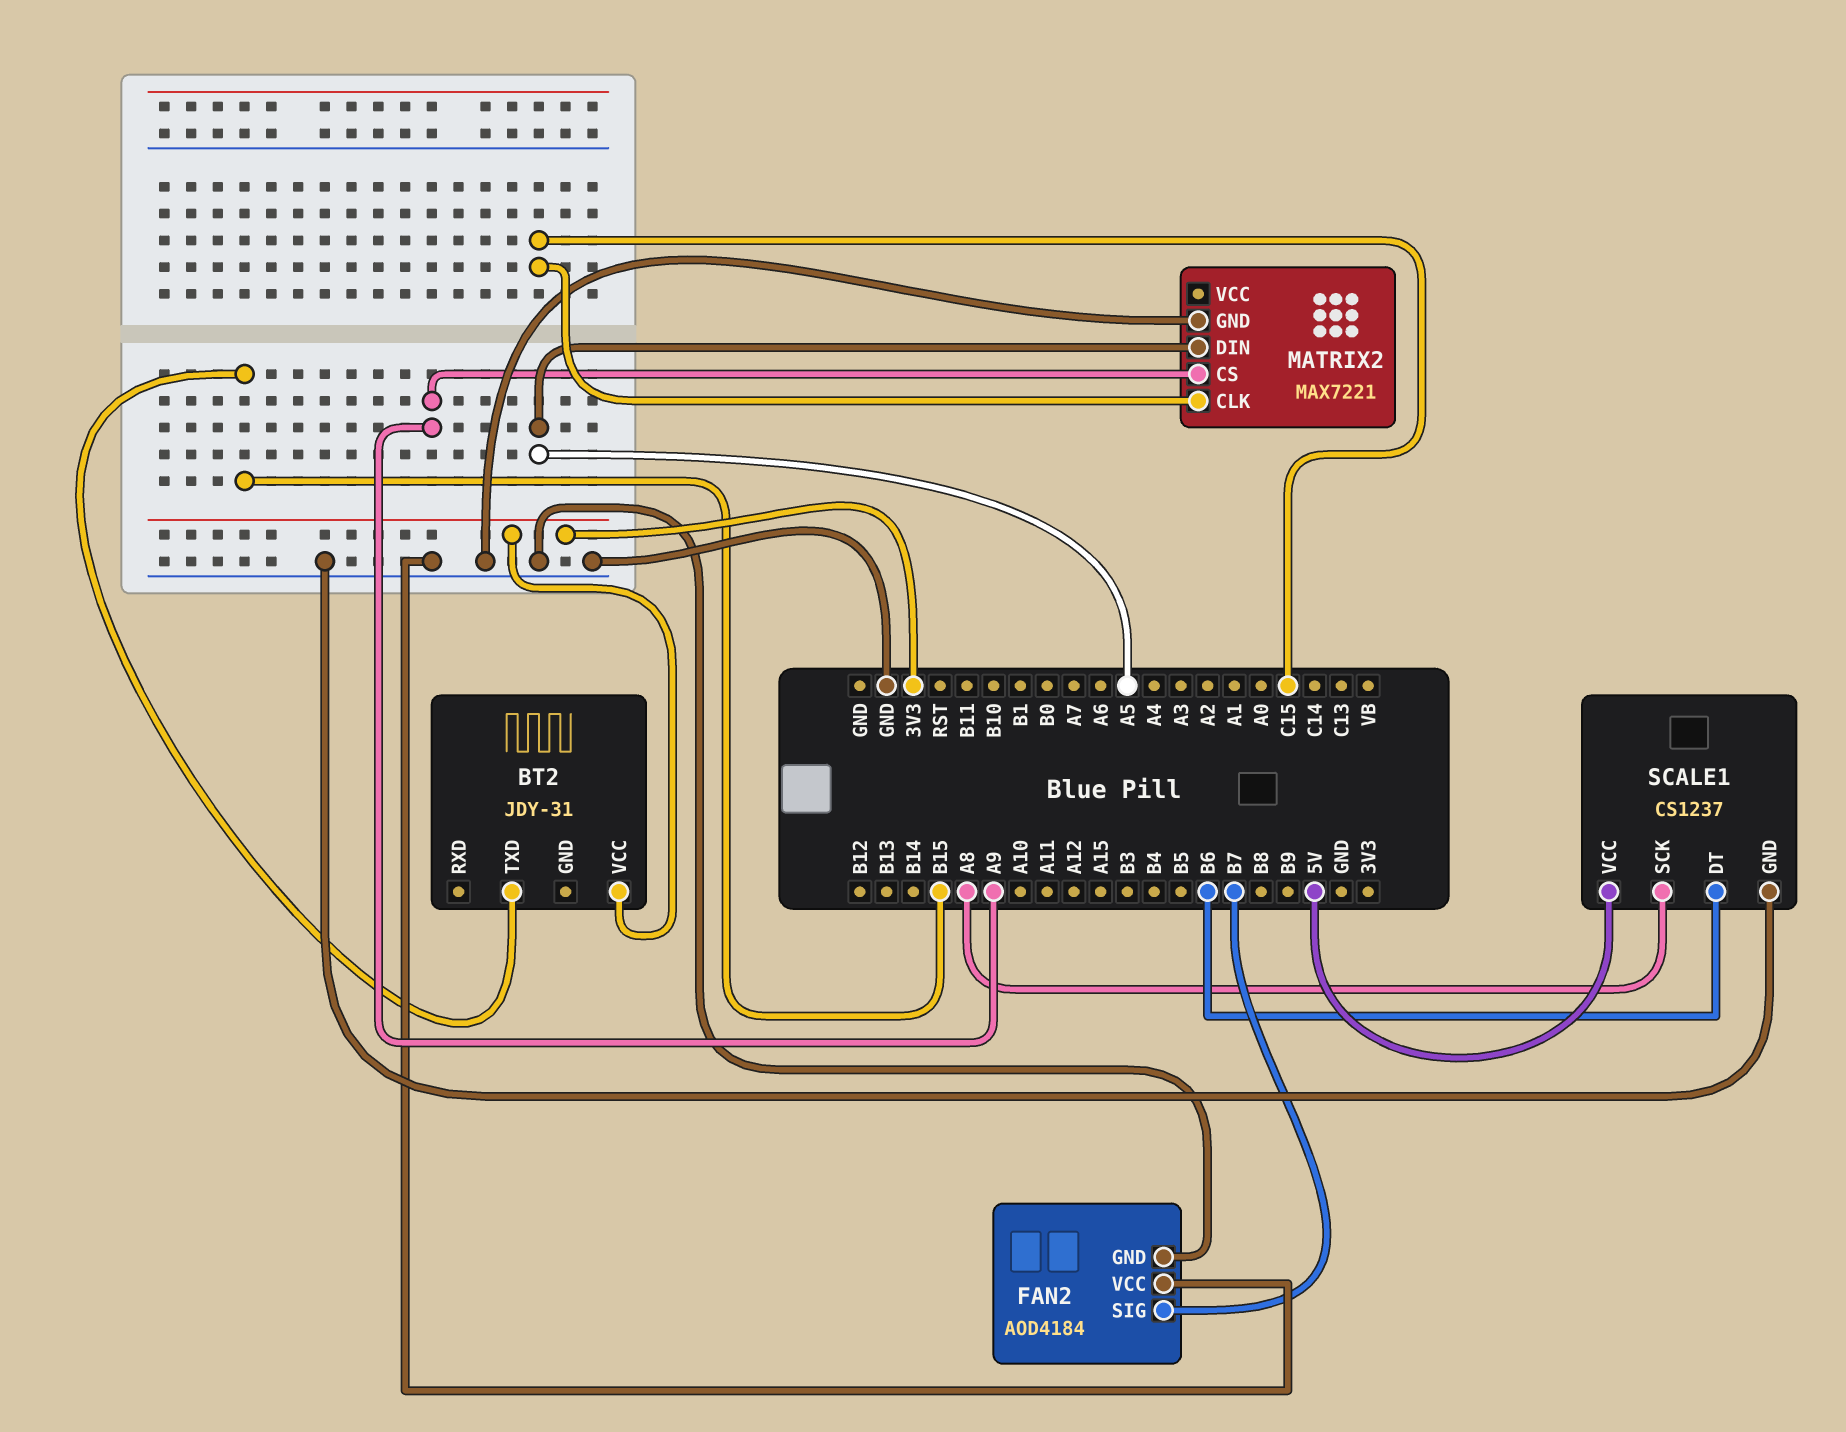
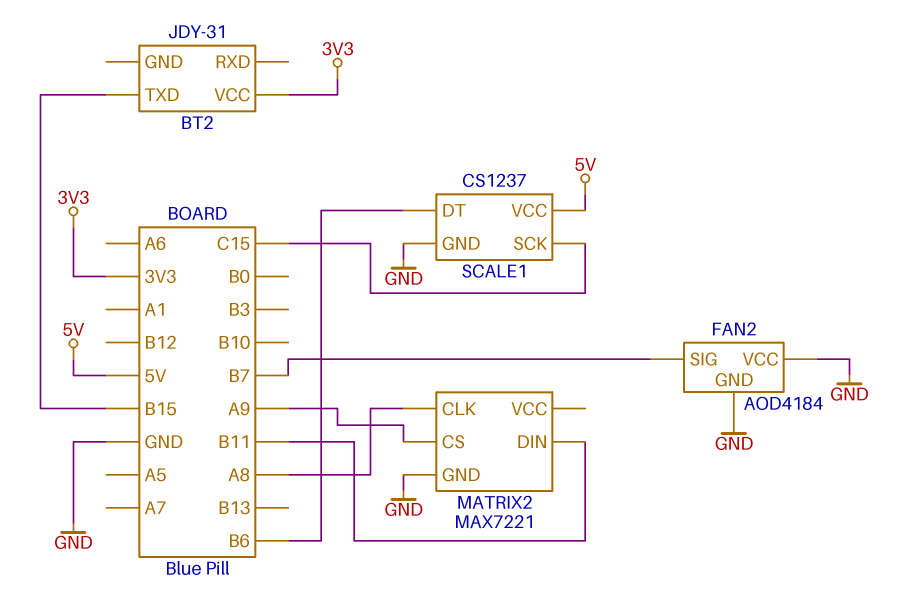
MATRIX2 pin CLK: C15 -> A8
MATRIX2 pin DIN: A5 -> B11
SCALE1 pin SCK: A8 -> C15

